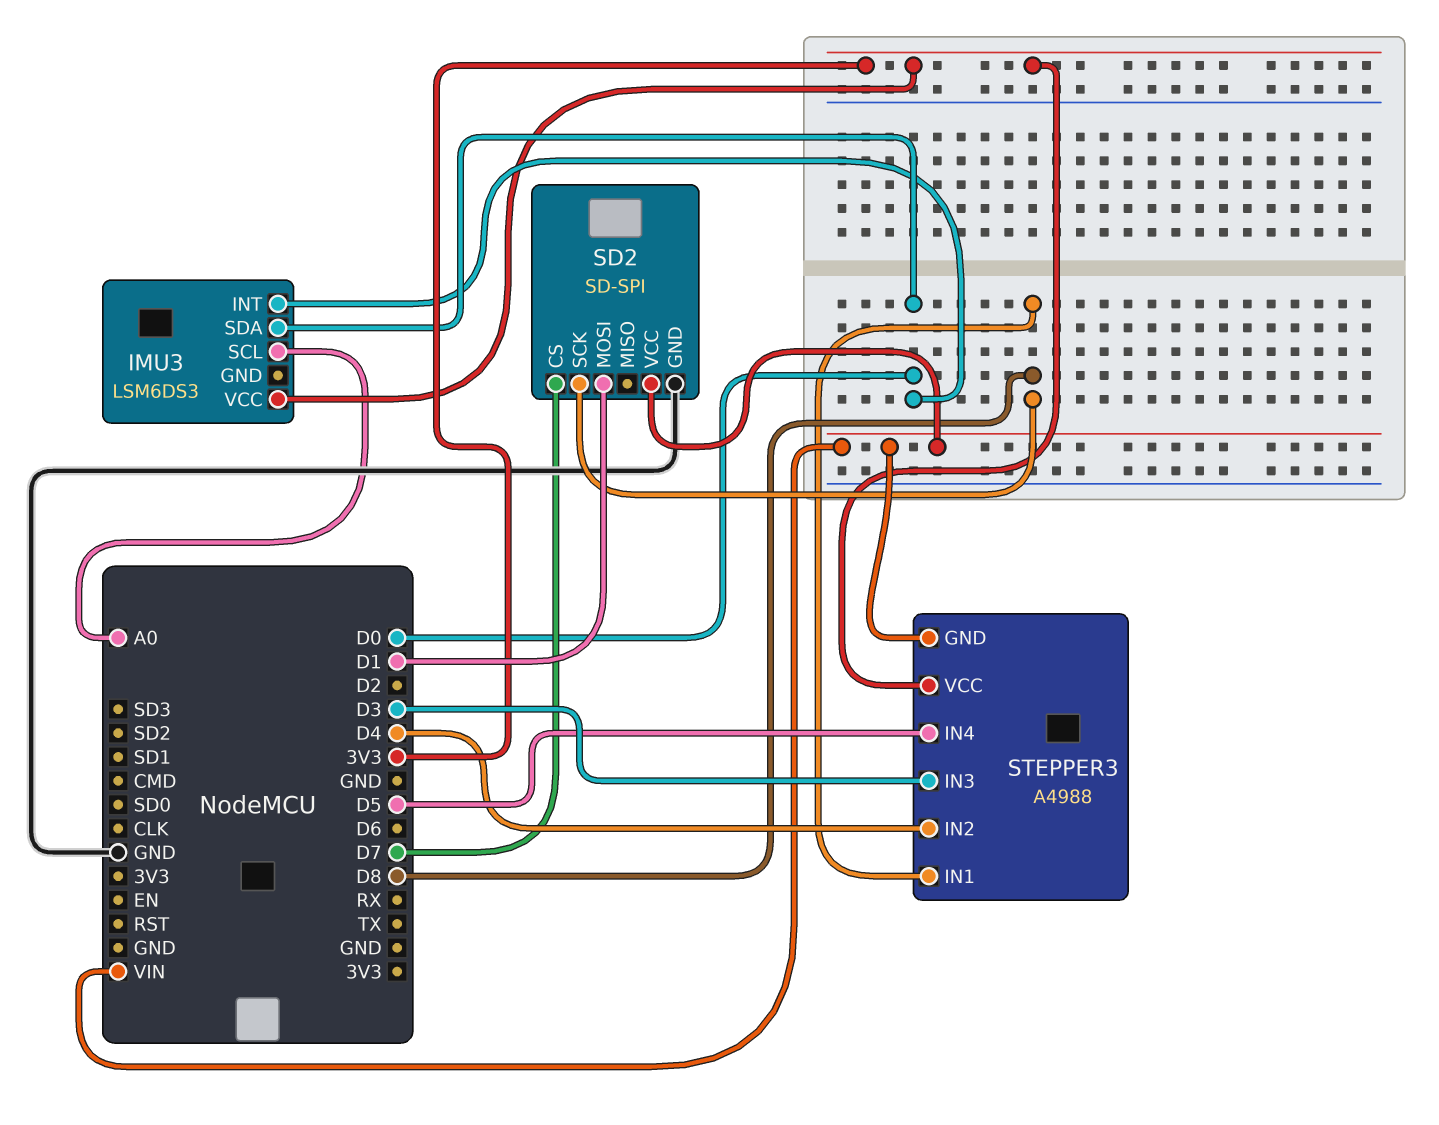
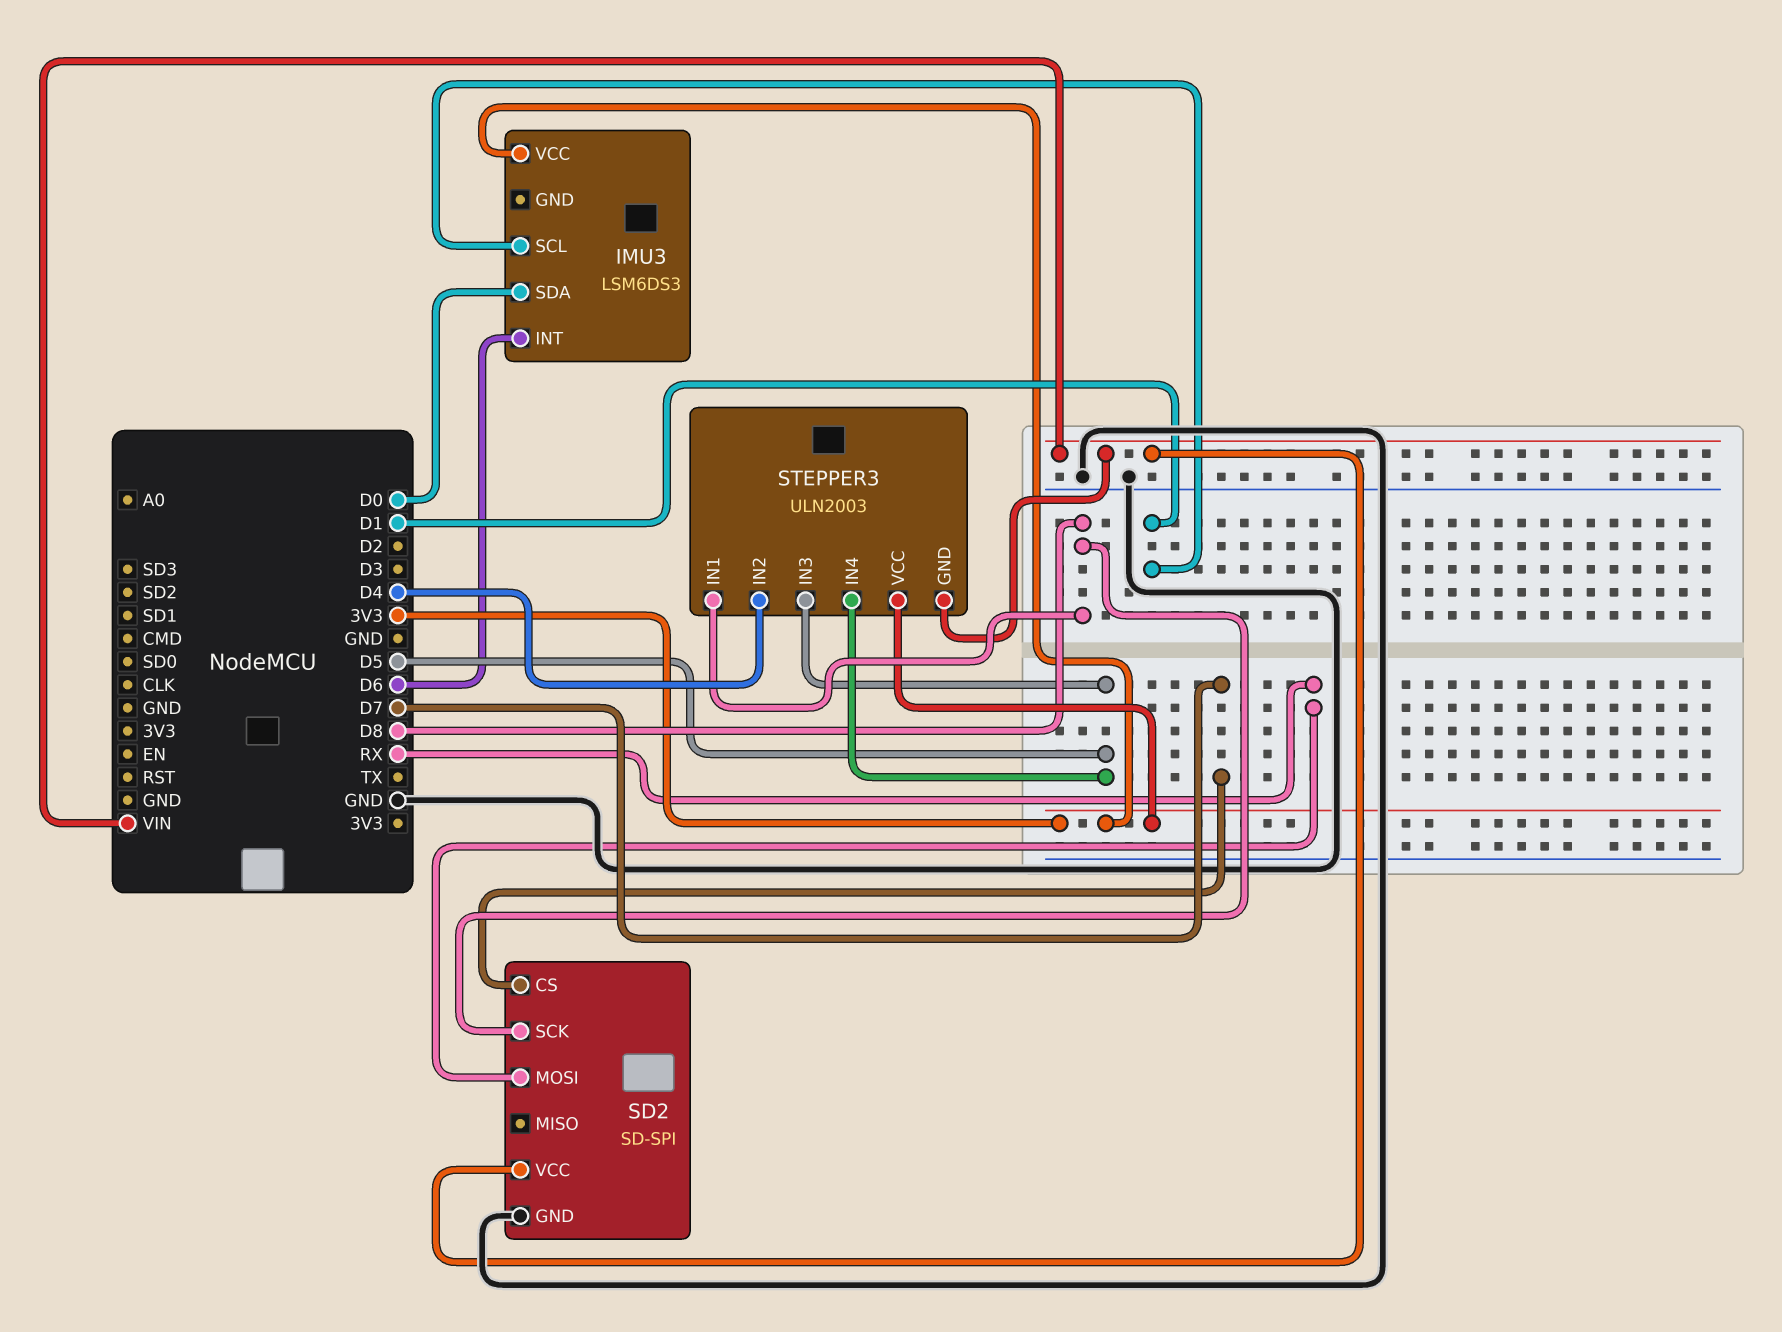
IMU3 pin INT: D0 -> D6
IMU3 pin SCL: A0 -> D1
SD2 pin MOSI: D1 -> RX
STEPPER3: A4988 -> ULN2003
STEPPER3 pin IN3: D3 -> D5

